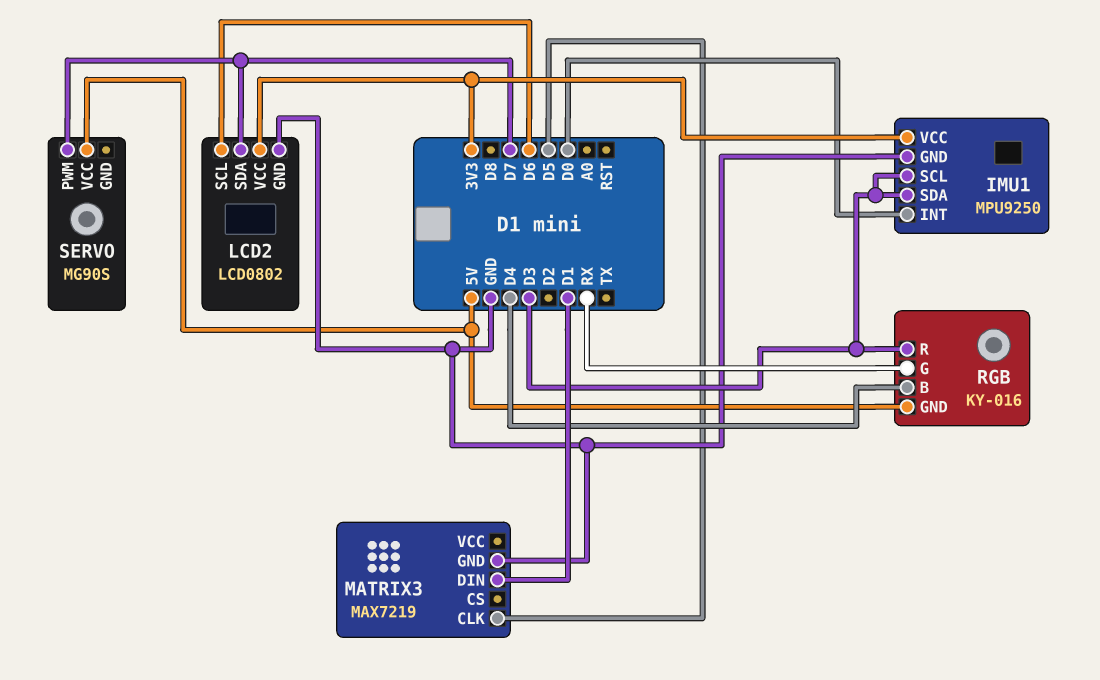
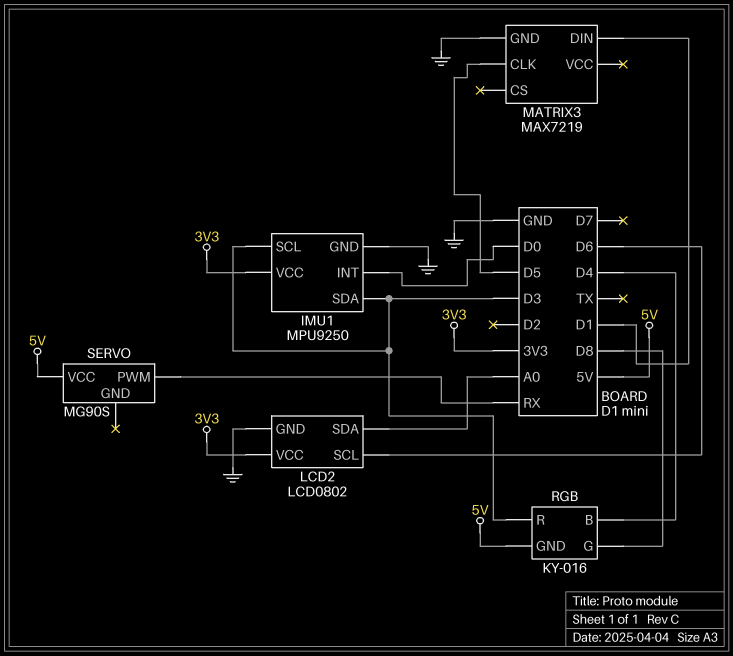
LCD2 pin SDA: D7 -> A0
RGB pin G: RX -> D8
SERVO pin PWM: D7 -> RX

